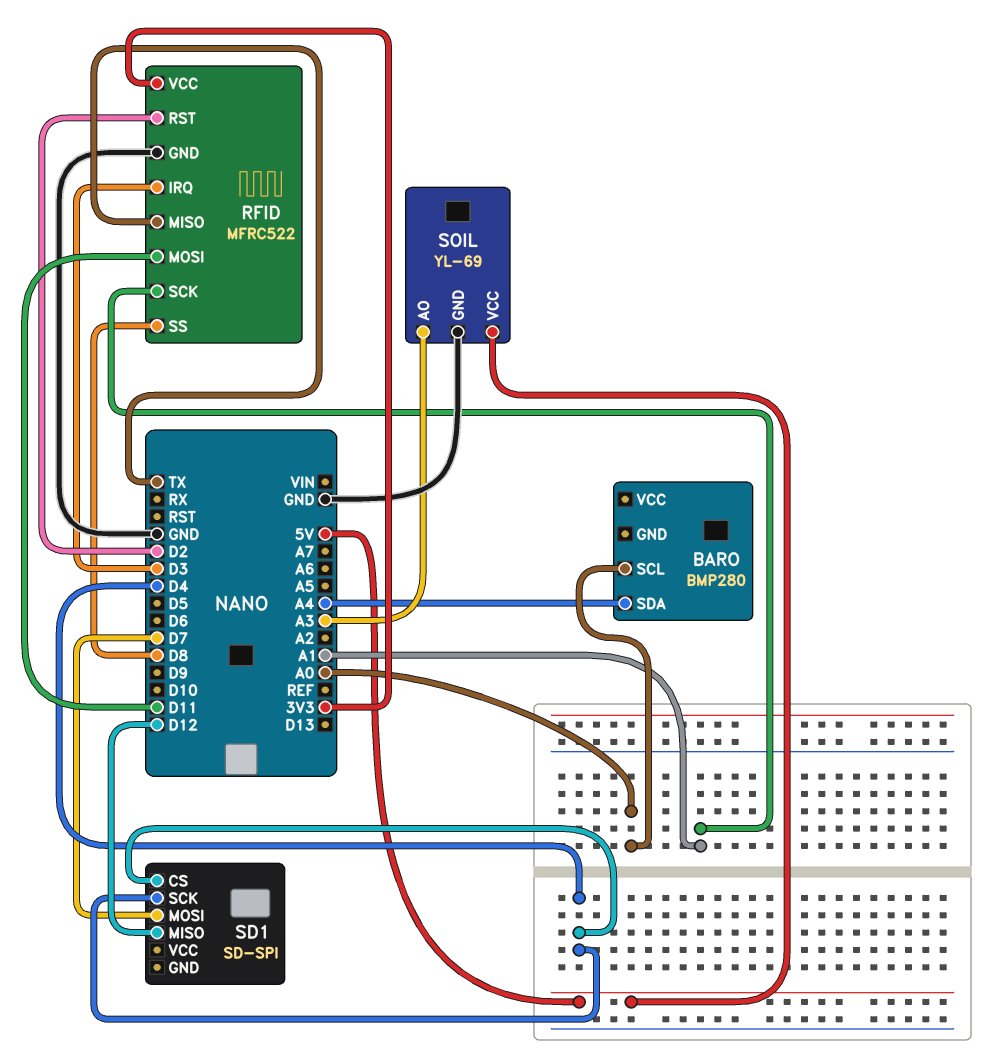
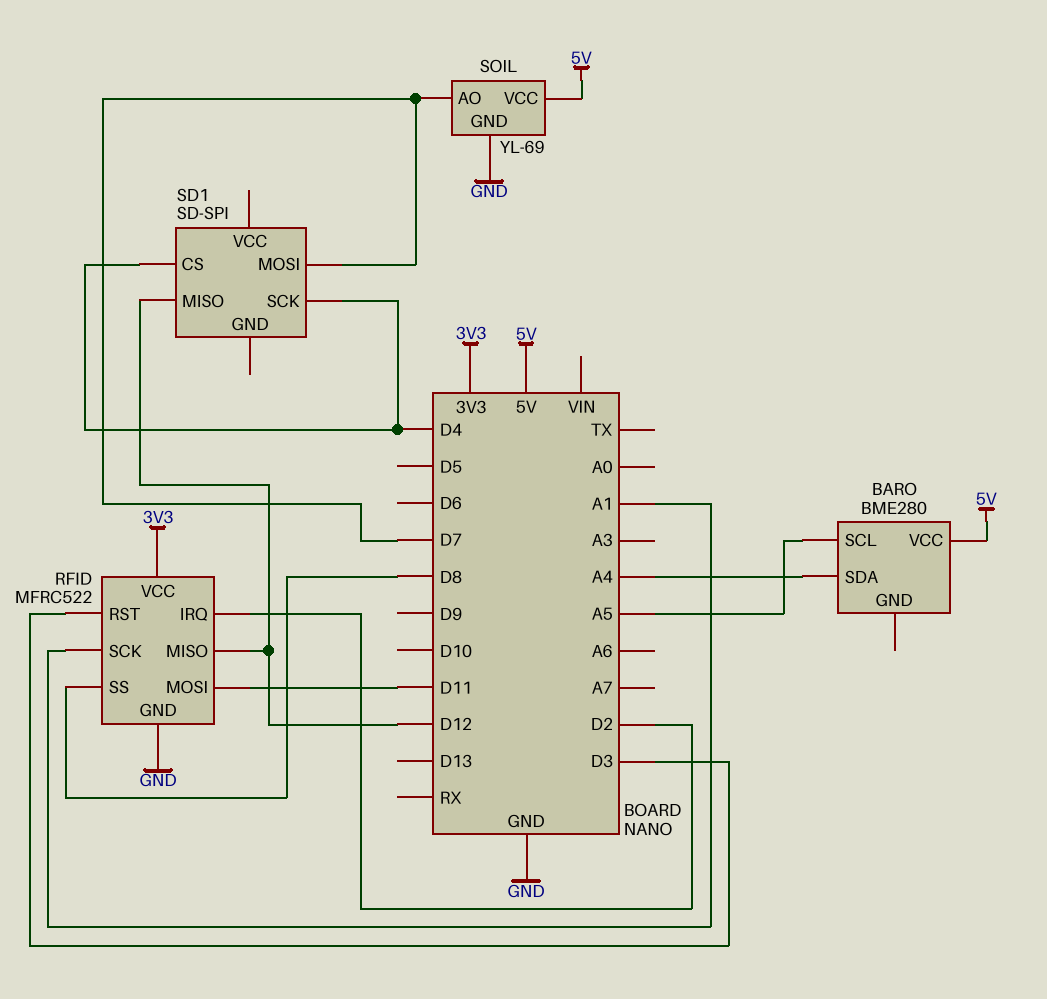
BARO: BMP280 -> BME280
BARO pin SCL: A0 -> A5
BARO pin VCC: none -> 5V
RFID pin IRQ: D3 -> D2
RFID pin MISO: TX -> D12
RFID pin RST: D2 -> D3
SOIL pin AO: A3 -> D7

